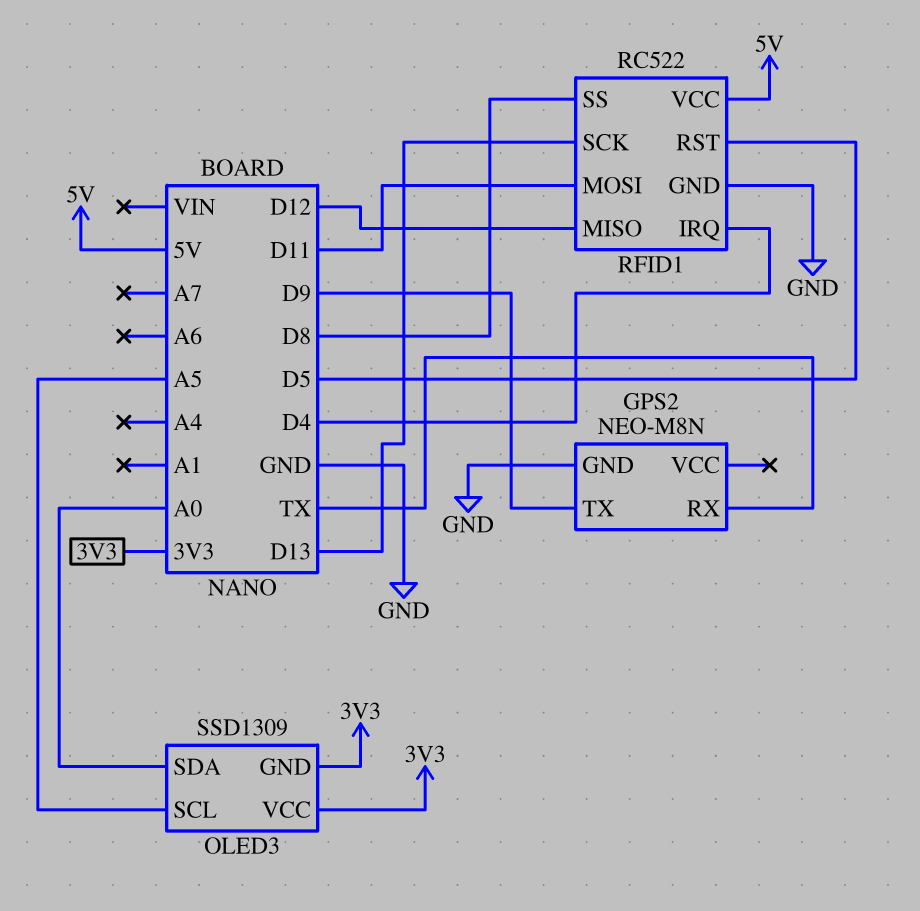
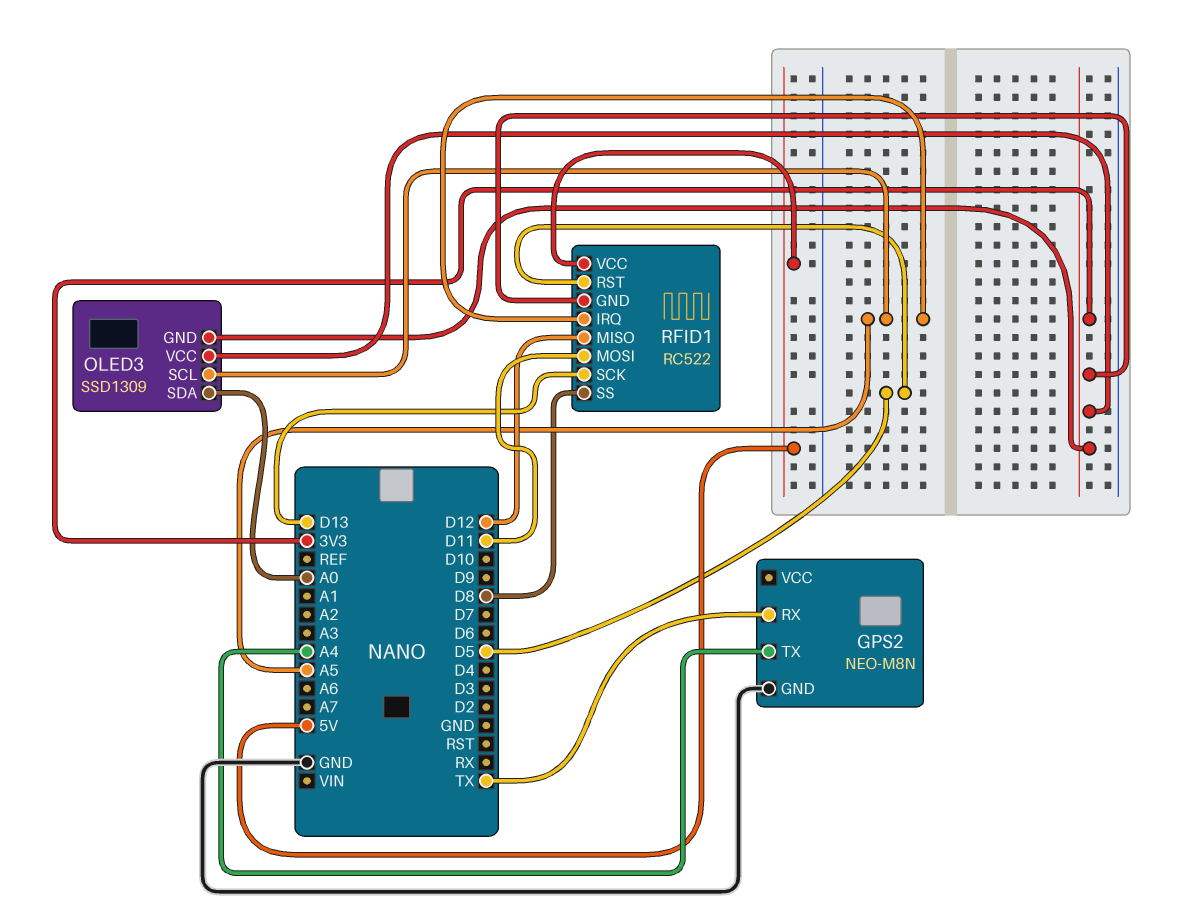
GPS2 pin TX: D9 -> A4
RFID1 pin GND: GND -> 3V3
RFID1 pin IRQ: D4 -> A5

